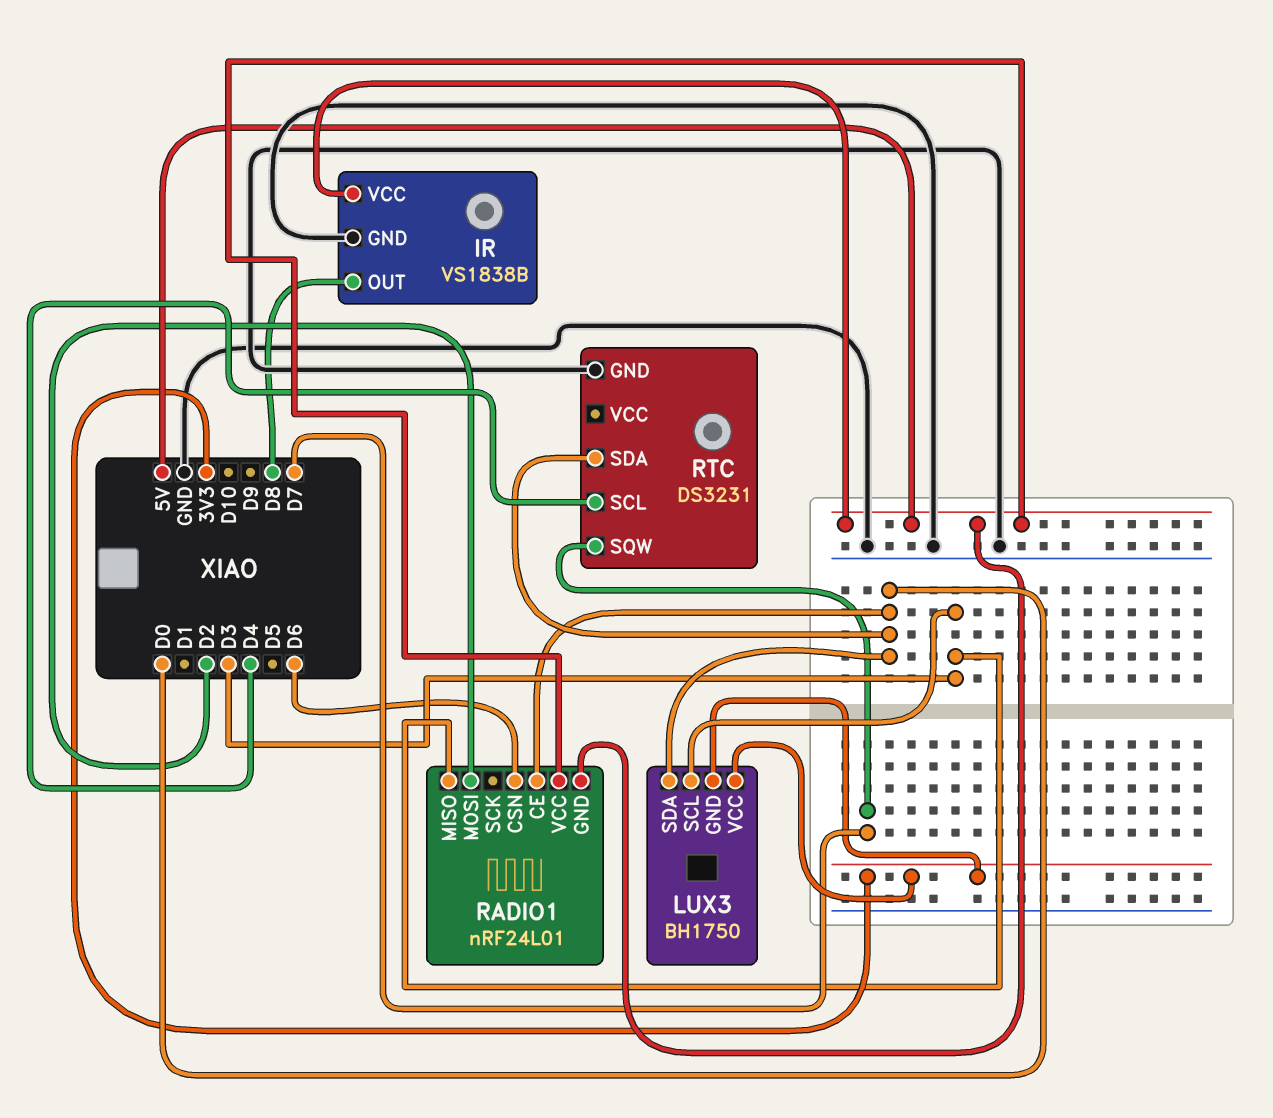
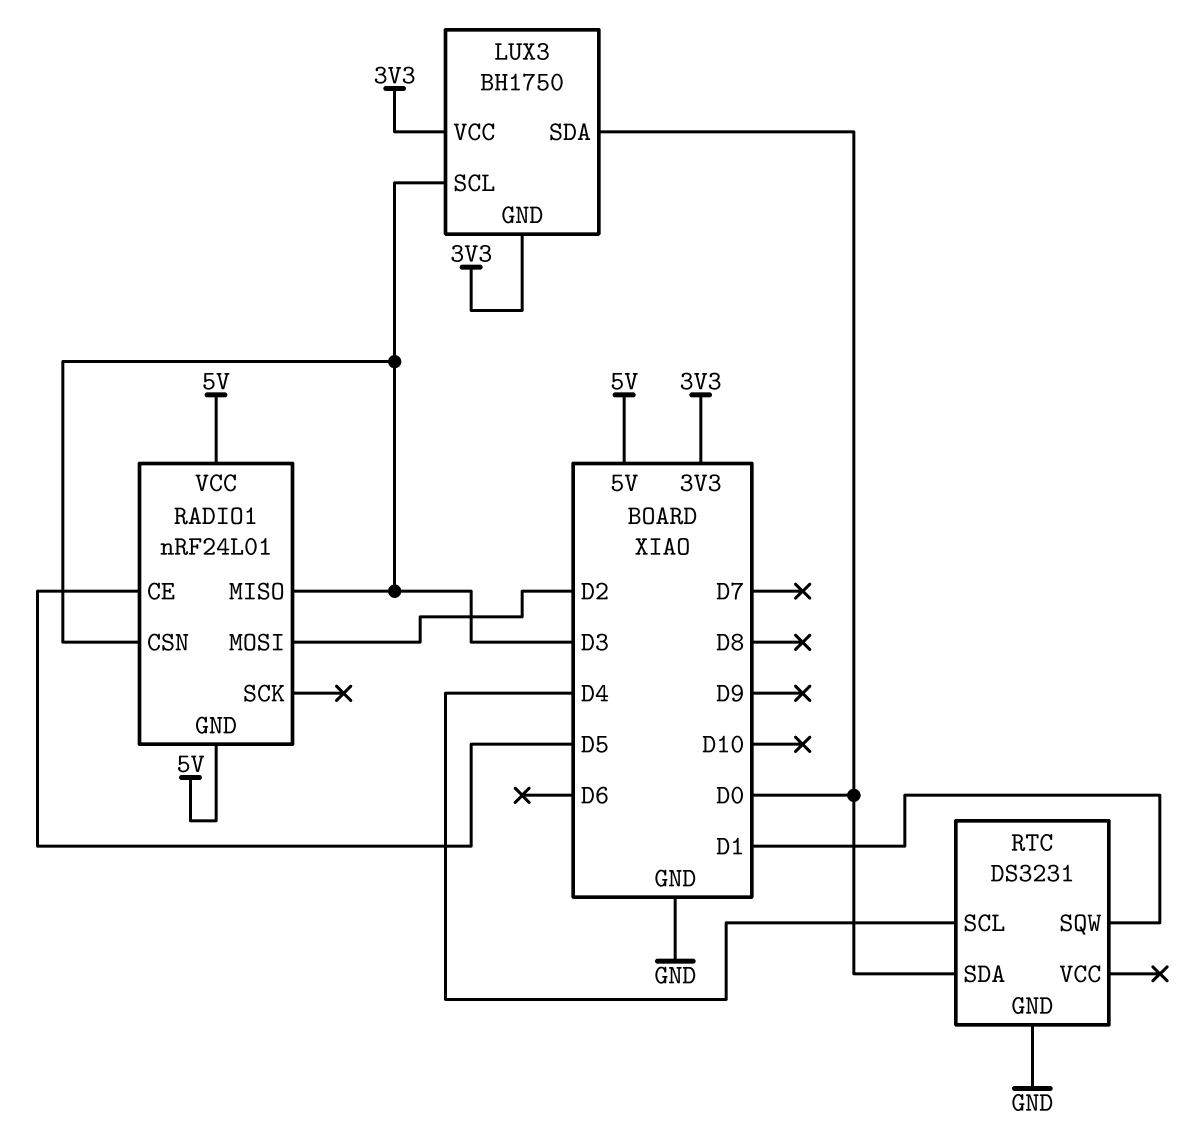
IR: VS1838B -> none
IR pin GND: GND -> none
IR pin OUT: D8 -> none
IR pin VCC: 5V -> none
RADIO1 pin CE: D0 -> D5
RADIO1 pin CSN: D6 -> D3
RTC pin SQW: D7 -> D1

